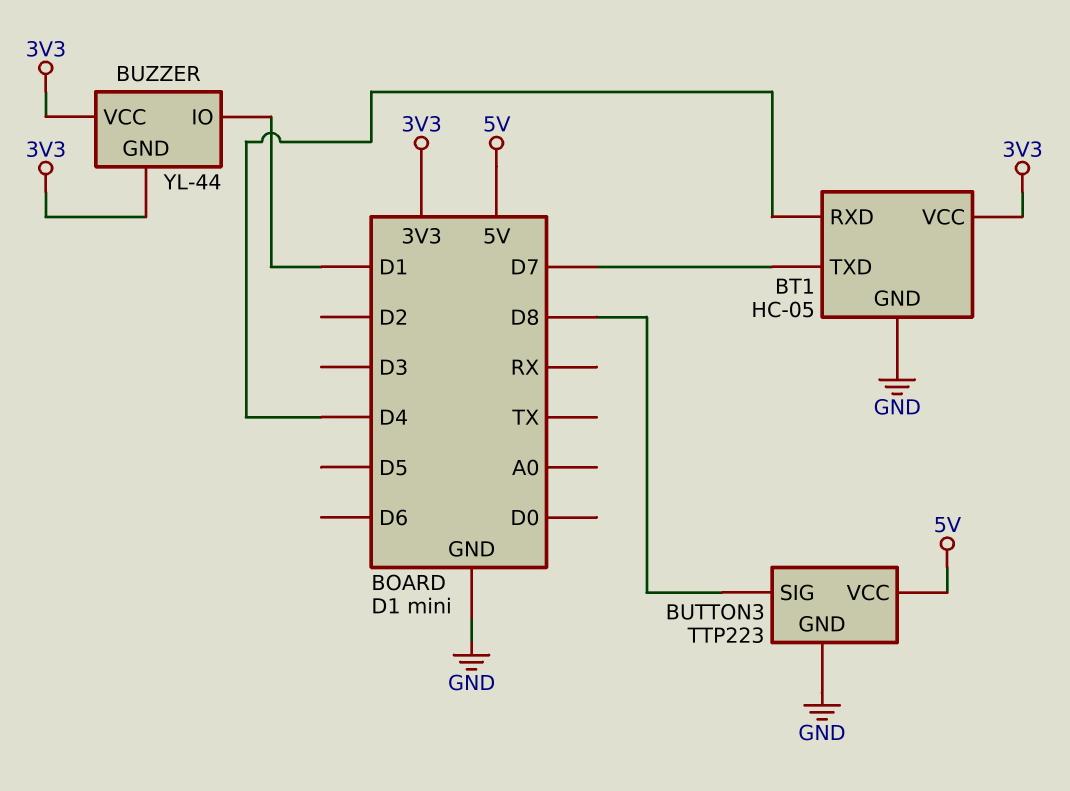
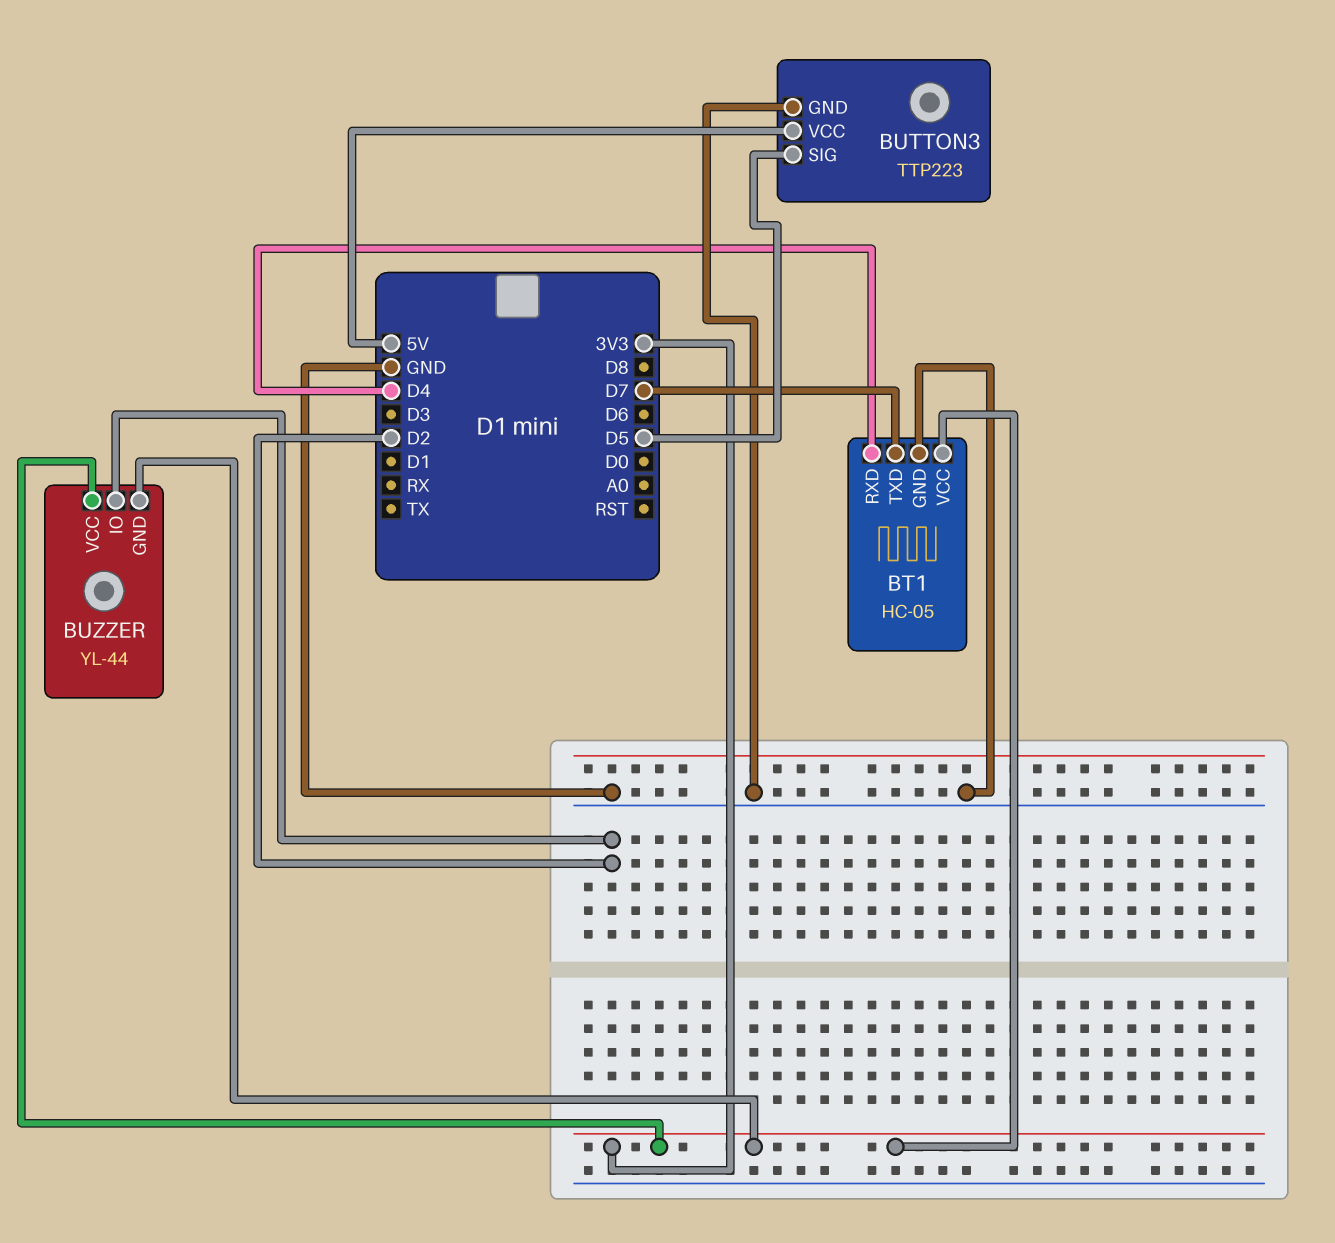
BUTTON3 pin SIG: D8 -> D5
BUZZER pin IO: D1 -> D2

